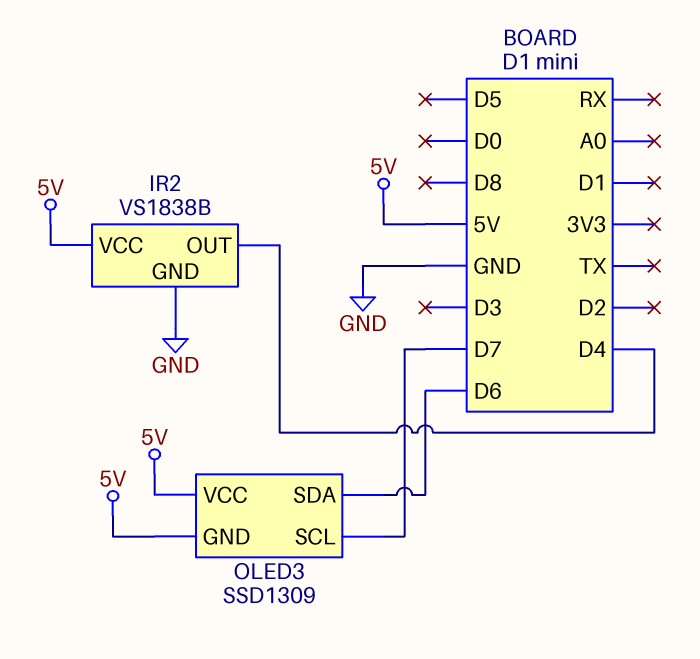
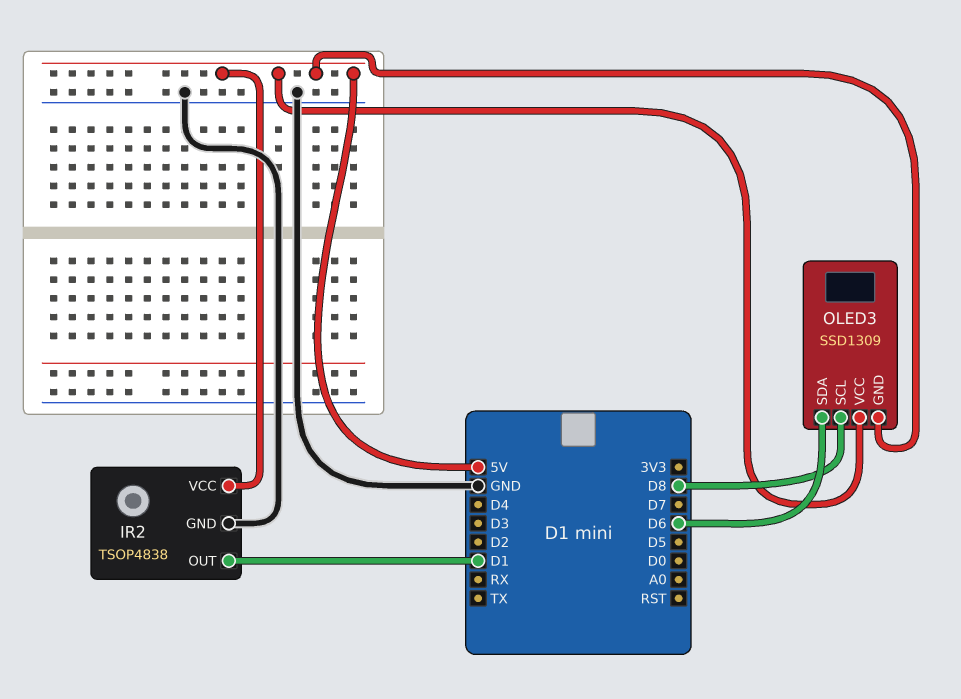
IR2: VS1838B -> TSOP4838
IR2 pin OUT: D4 -> D1
OLED3 pin SCL: D7 -> D8

